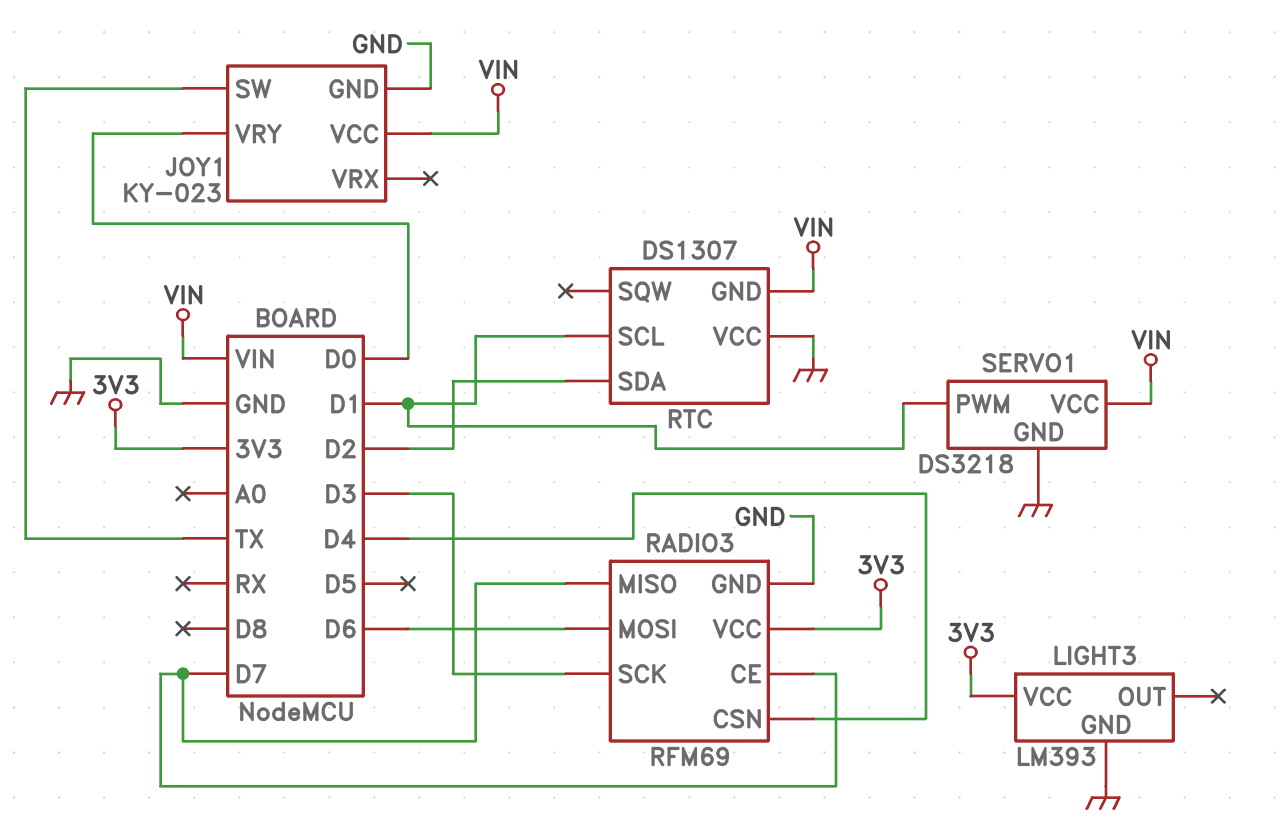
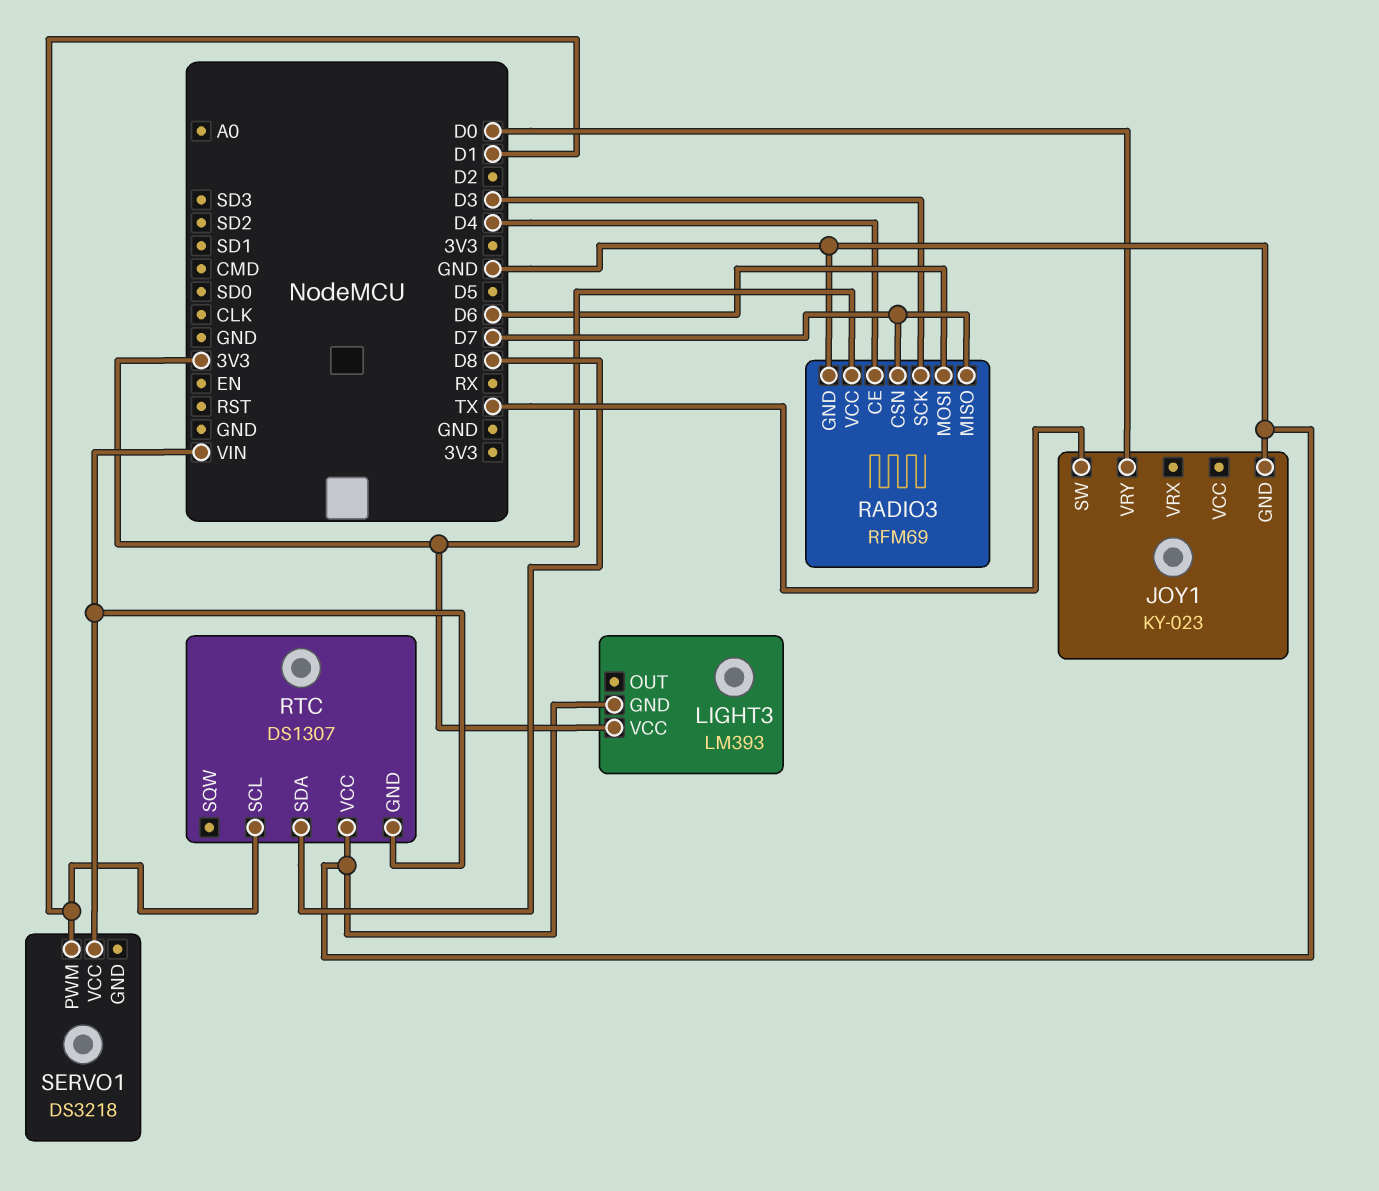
JOY1 pin VCC: VIN -> none
RADIO3 pin CE: D7 -> D4
RADIO3 pin CSN: D4 -> D7
RTC pin SDA: D2 -> D8
SERVO1 pin GND: GND -> none

